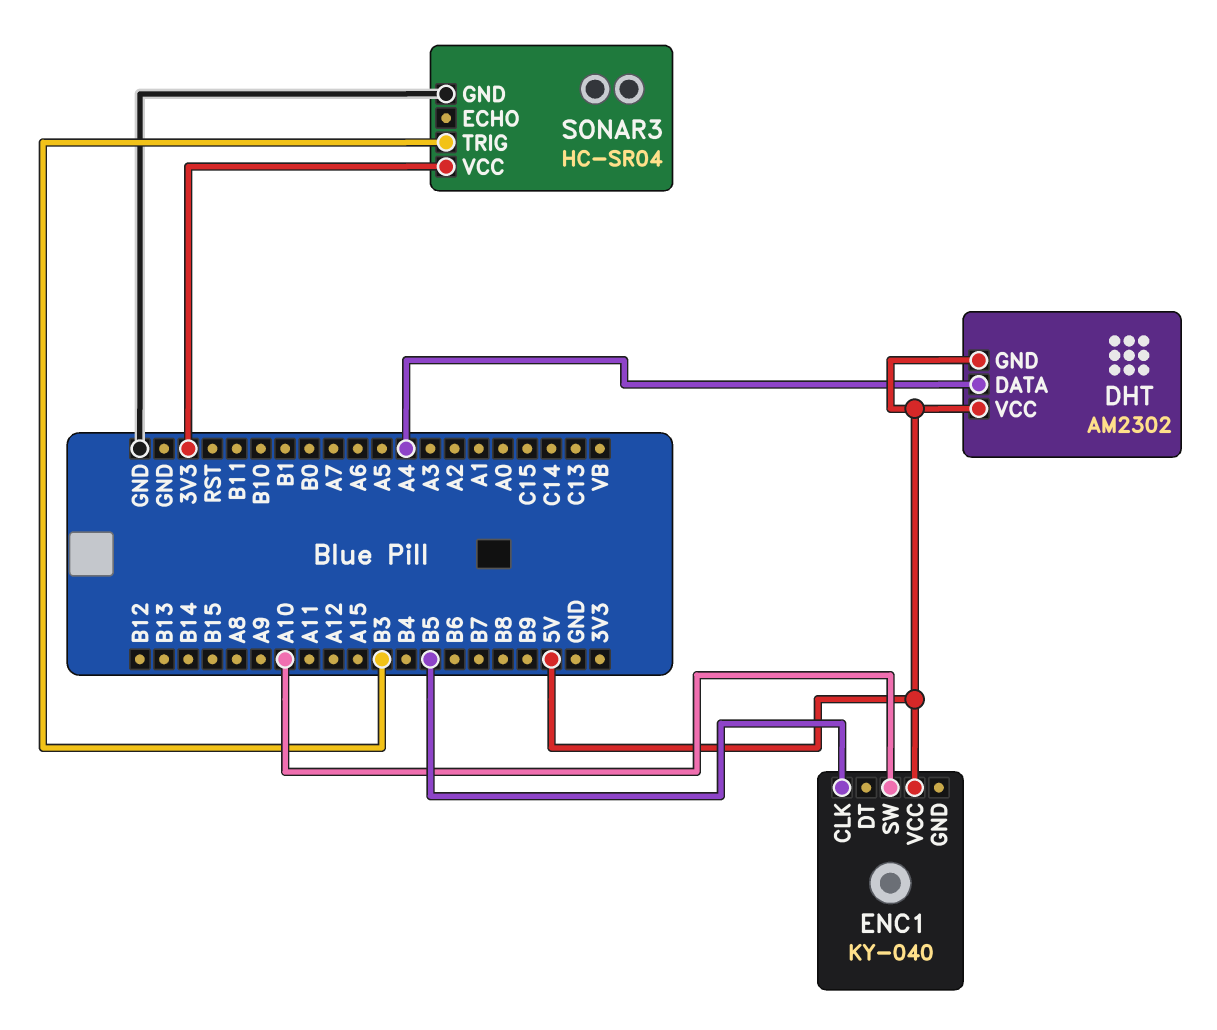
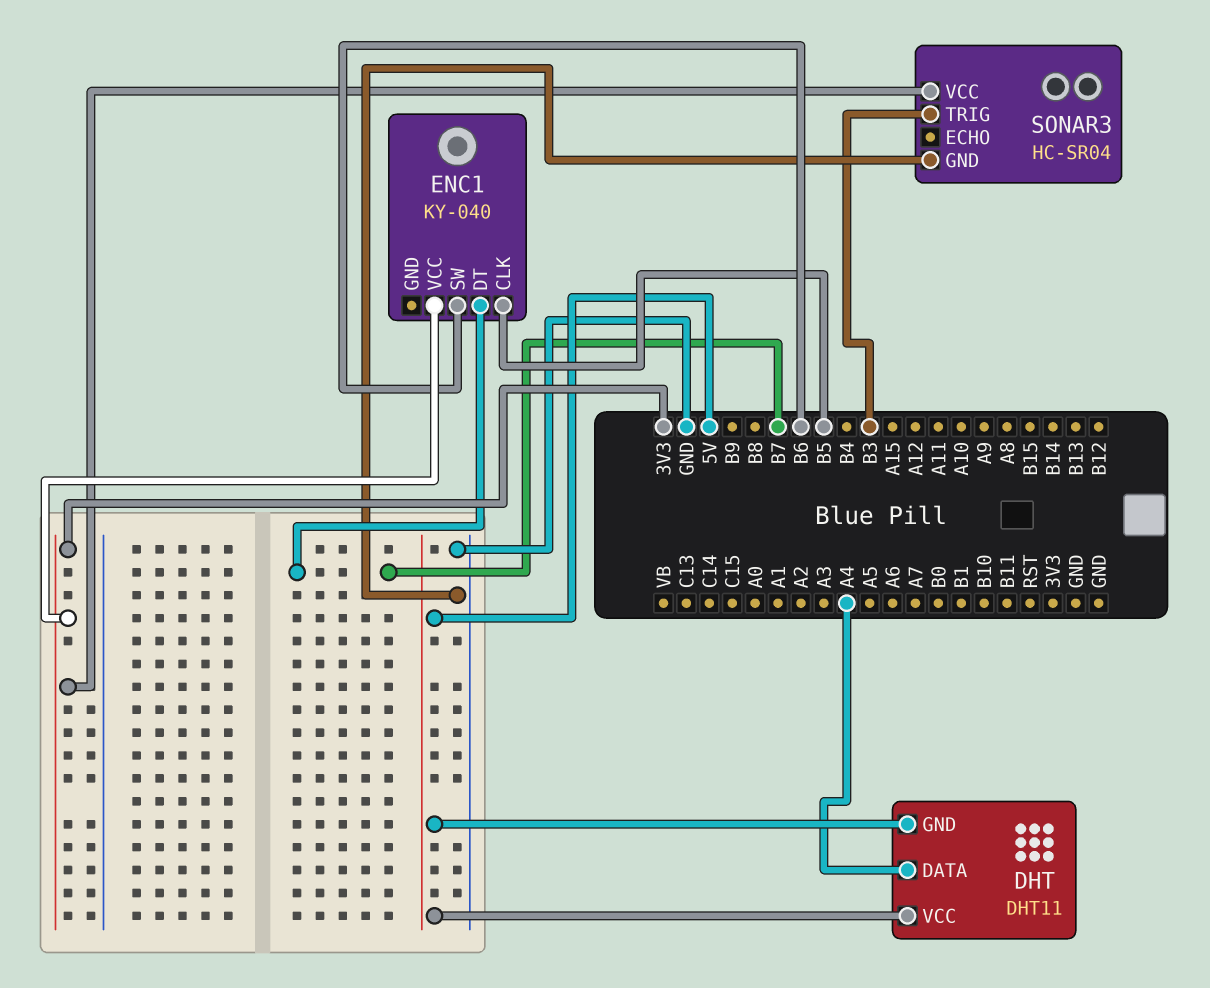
DHT: AM2302 -> DHT11
ENC1 pin DT: none -> B7
ENC1 pin SW: A10 -> B6
ENC1 pin VCC: 5V -> 3V3

